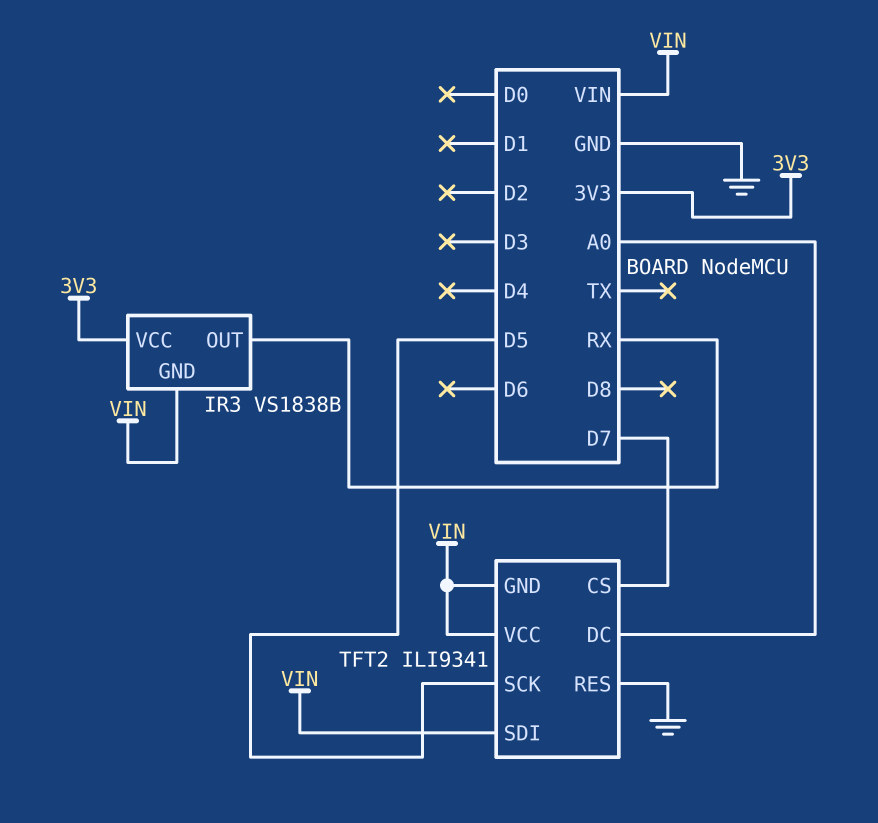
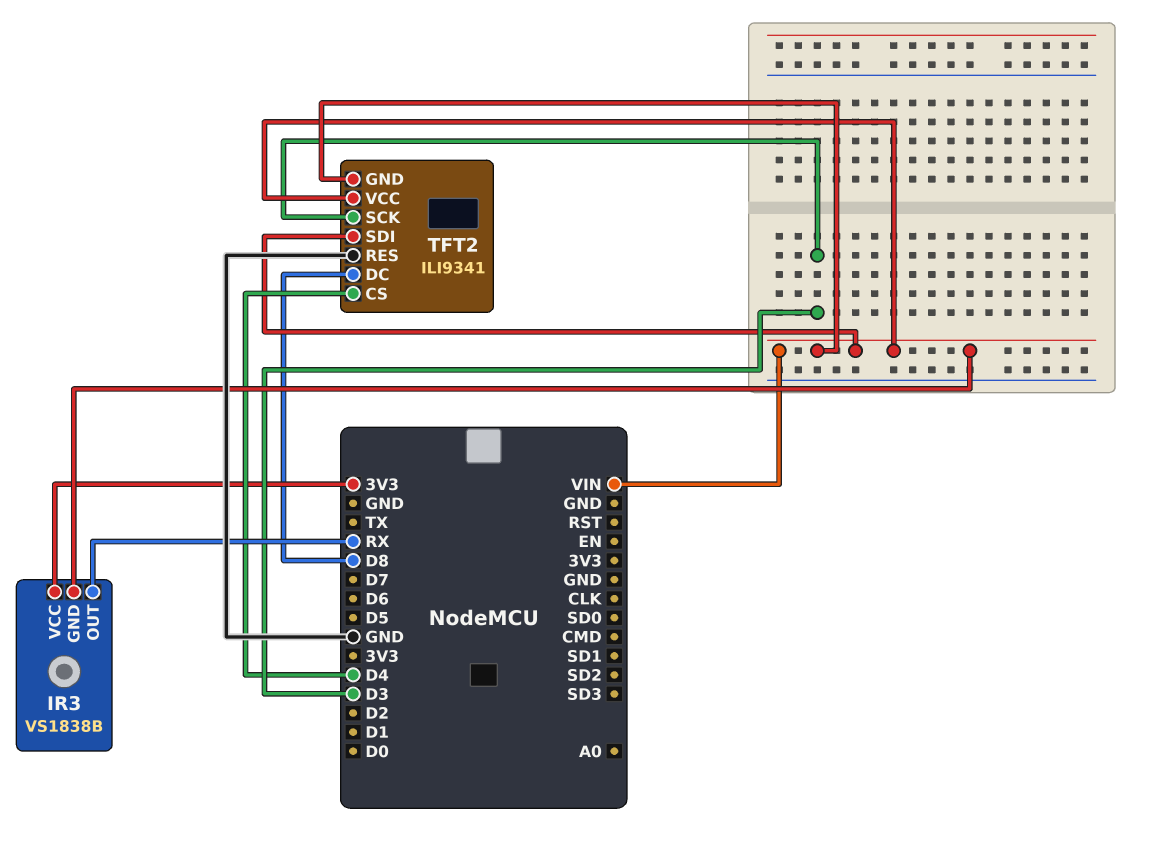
TFT2 pin CS: D7 -> D4
TFT2 pin DC: A0 -> D8
TFT2 pin SCK: D5 -> D3

